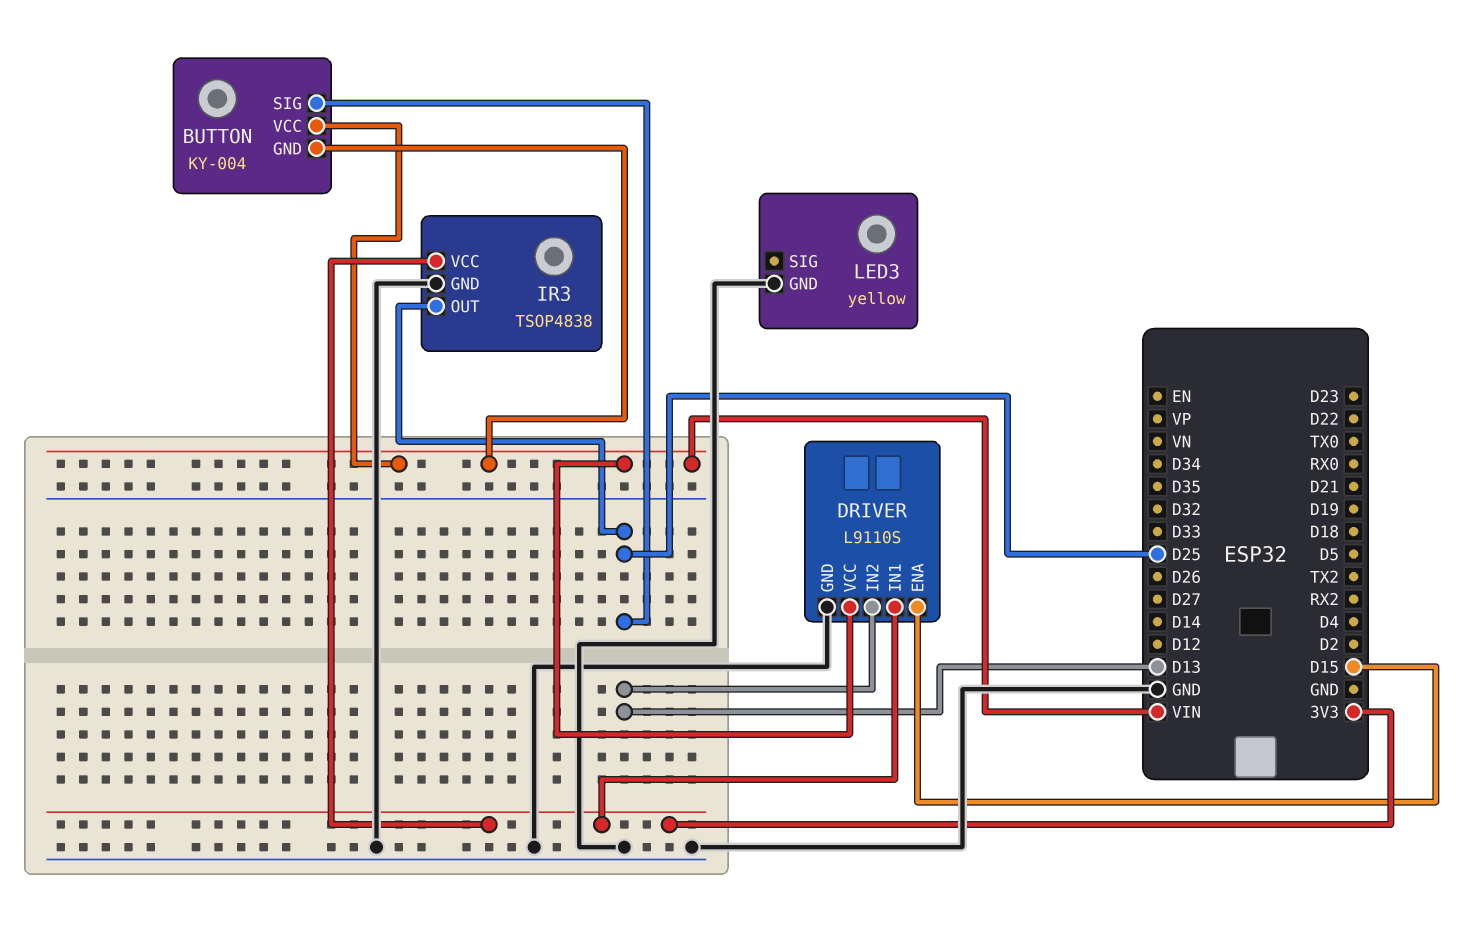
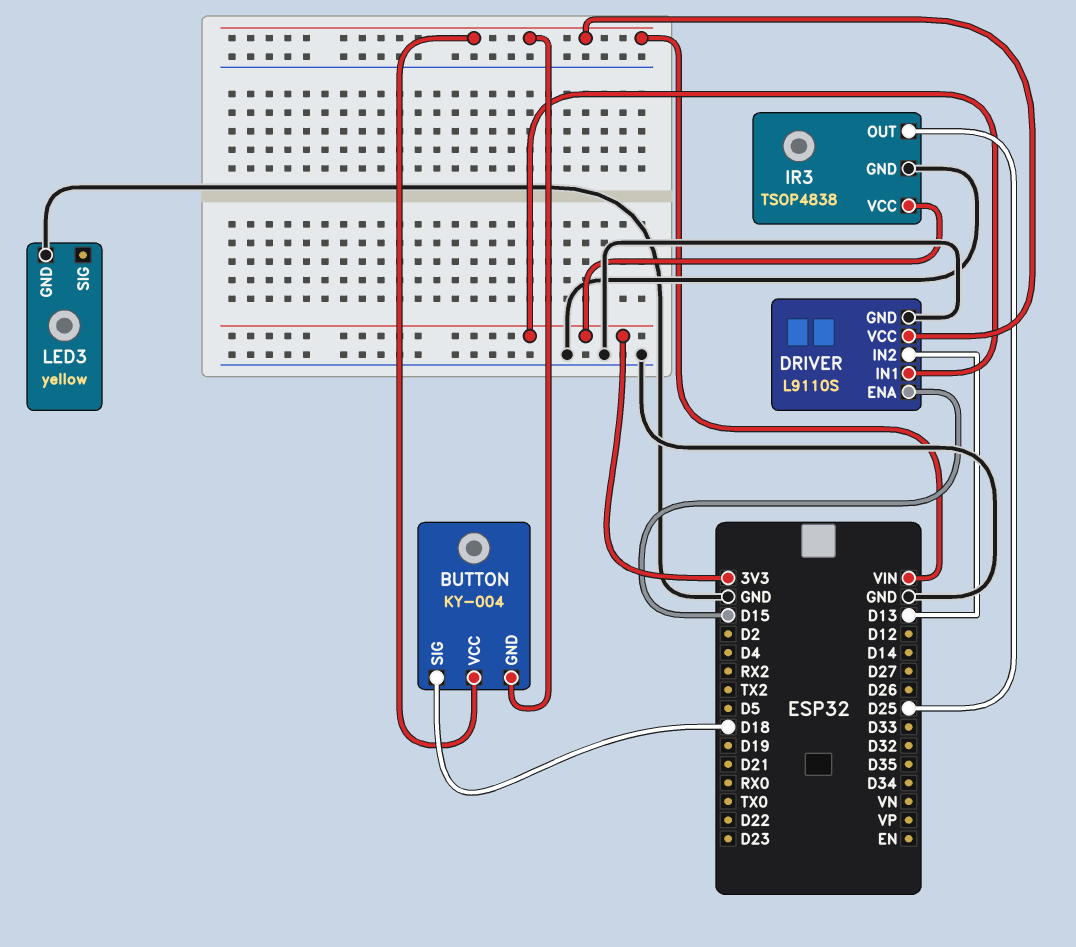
BUTTON pin SIG: D25 -> D18

